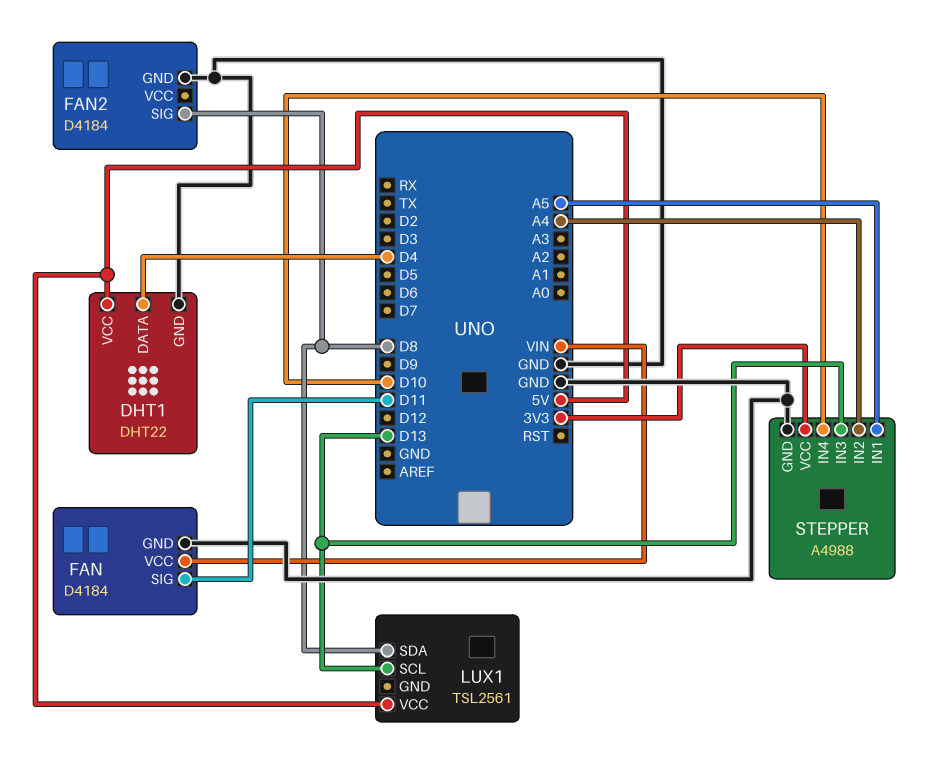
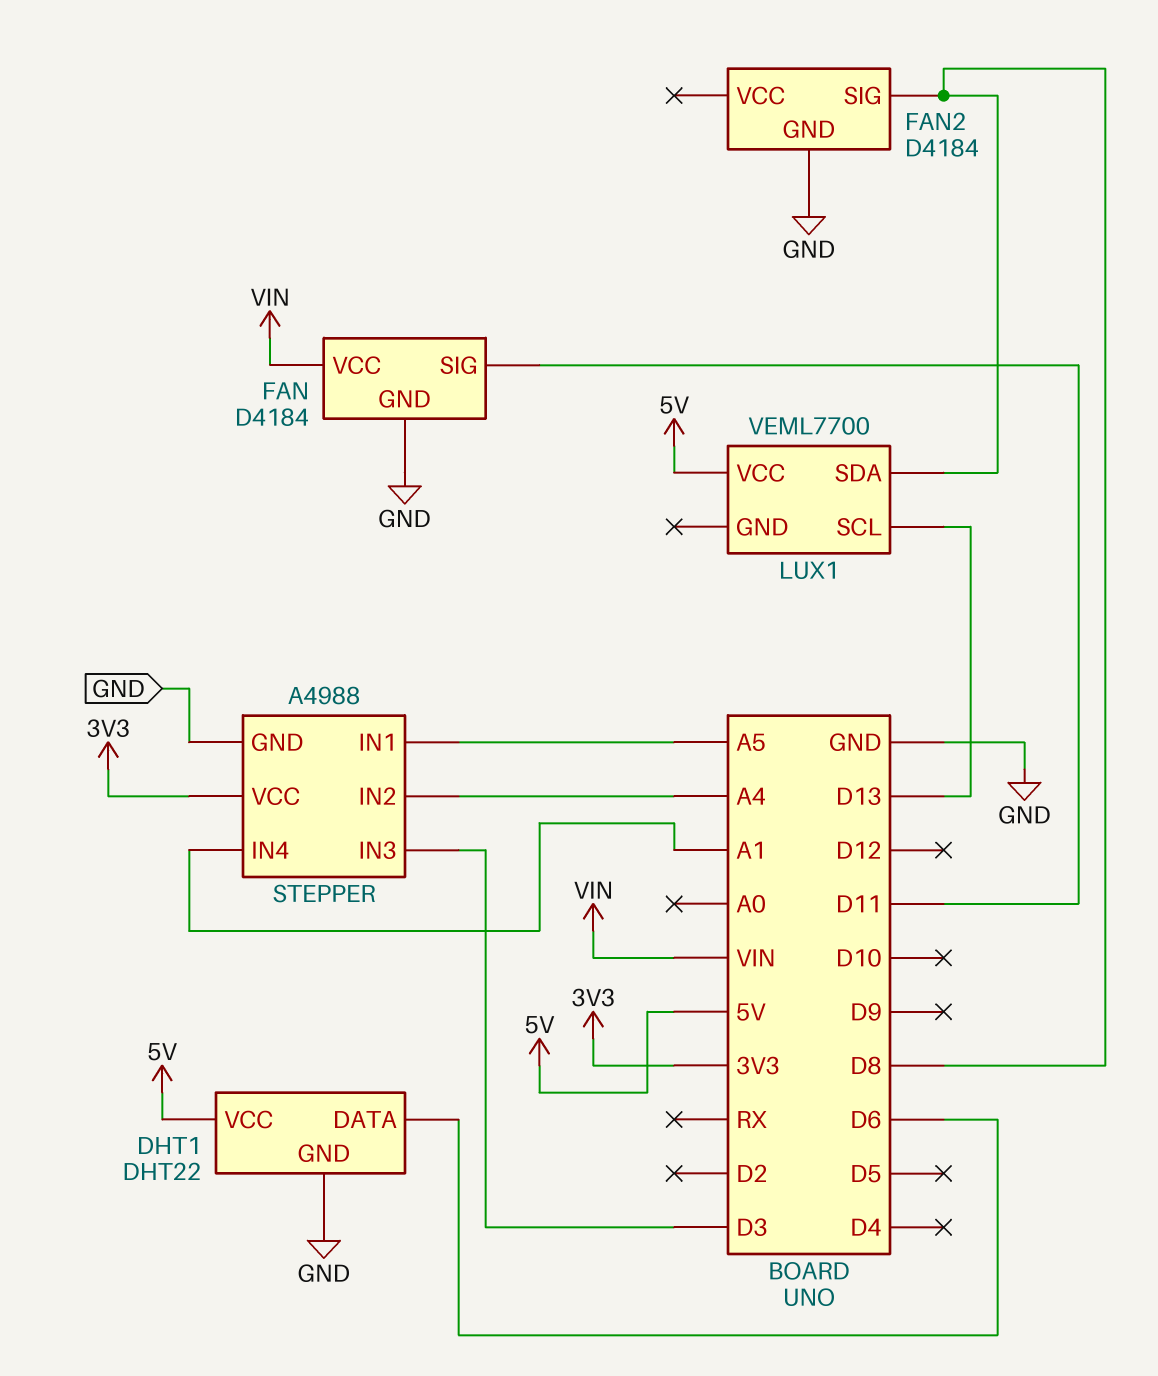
DHT1 pin DATA: D4 -> D6
LUX1: TSL2561 -> VEML7700
STEPPER pin IN3: D13 -> D3
STEPPER pin IN4: D10 -> A1

